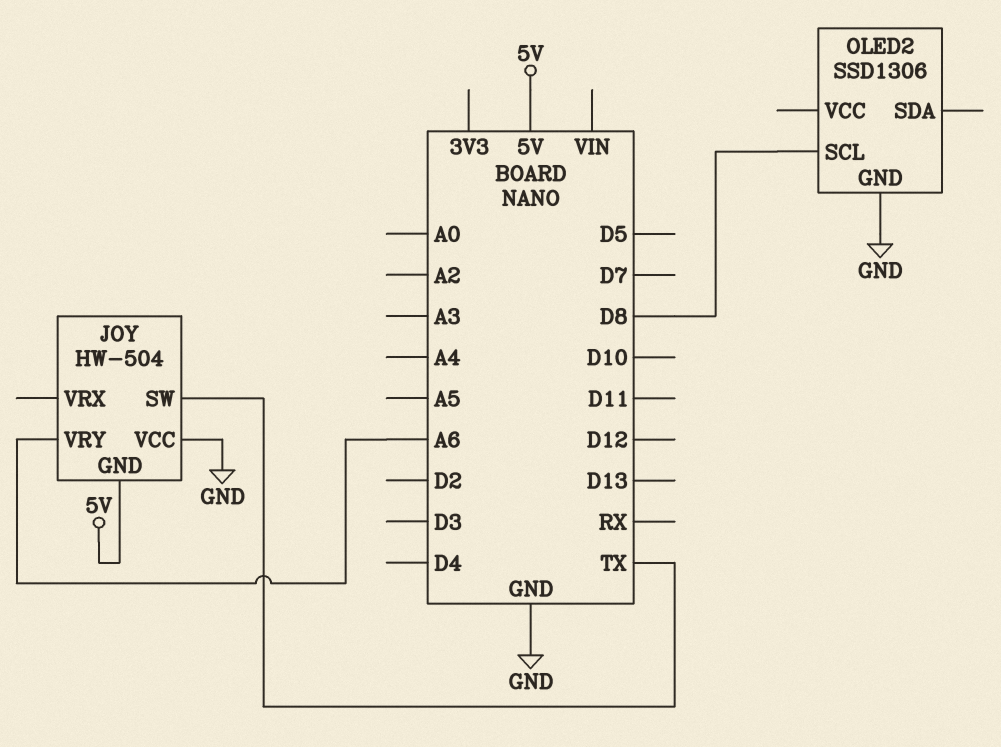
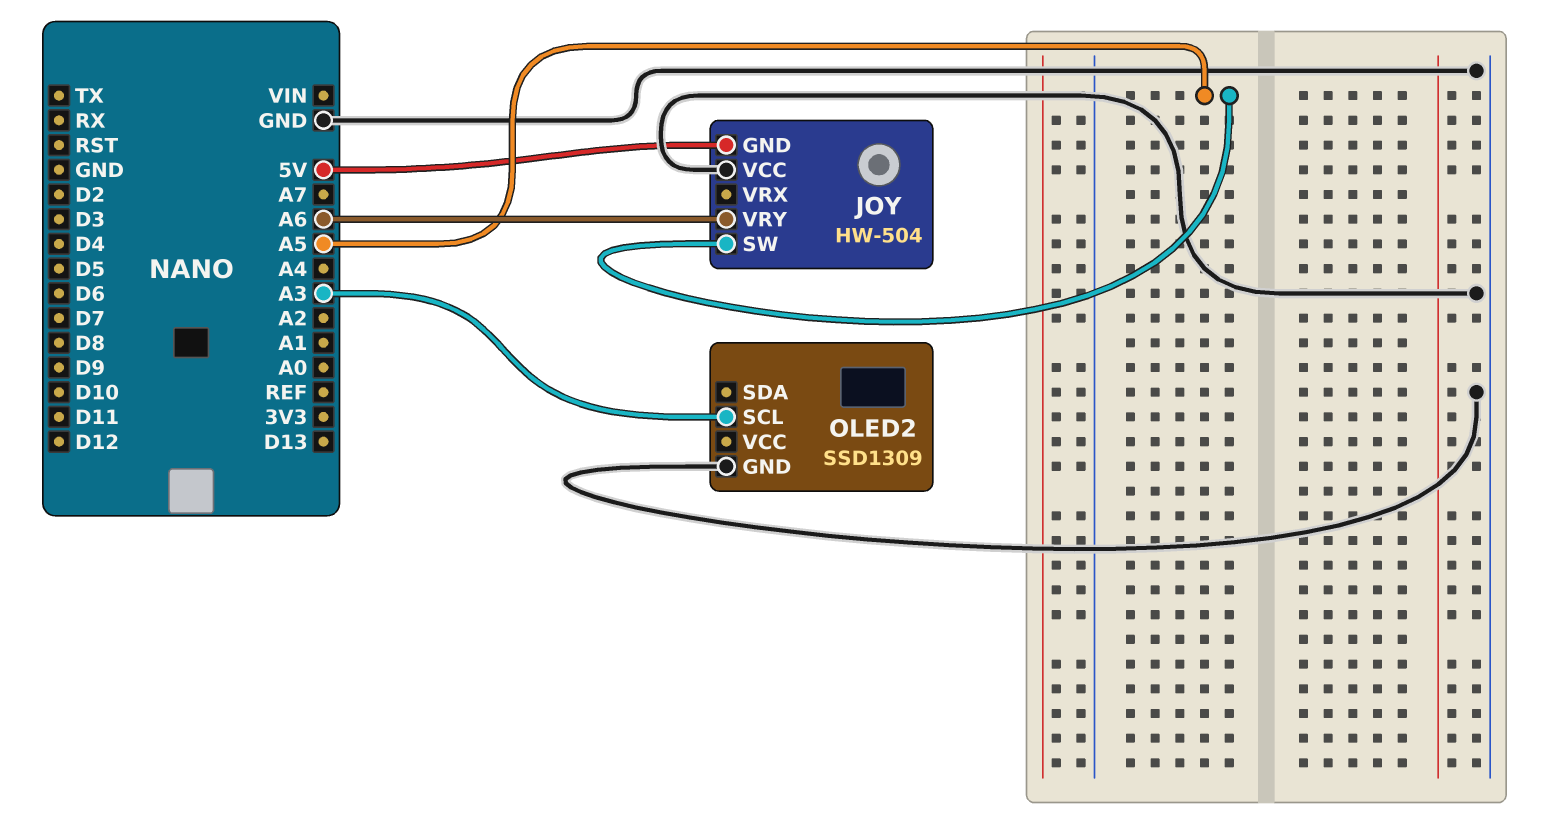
JOY pin SW: TX -> A5
OLED2: SSD1306 -> SSD1309
OLED2 pin SCL: D8 -> A3

